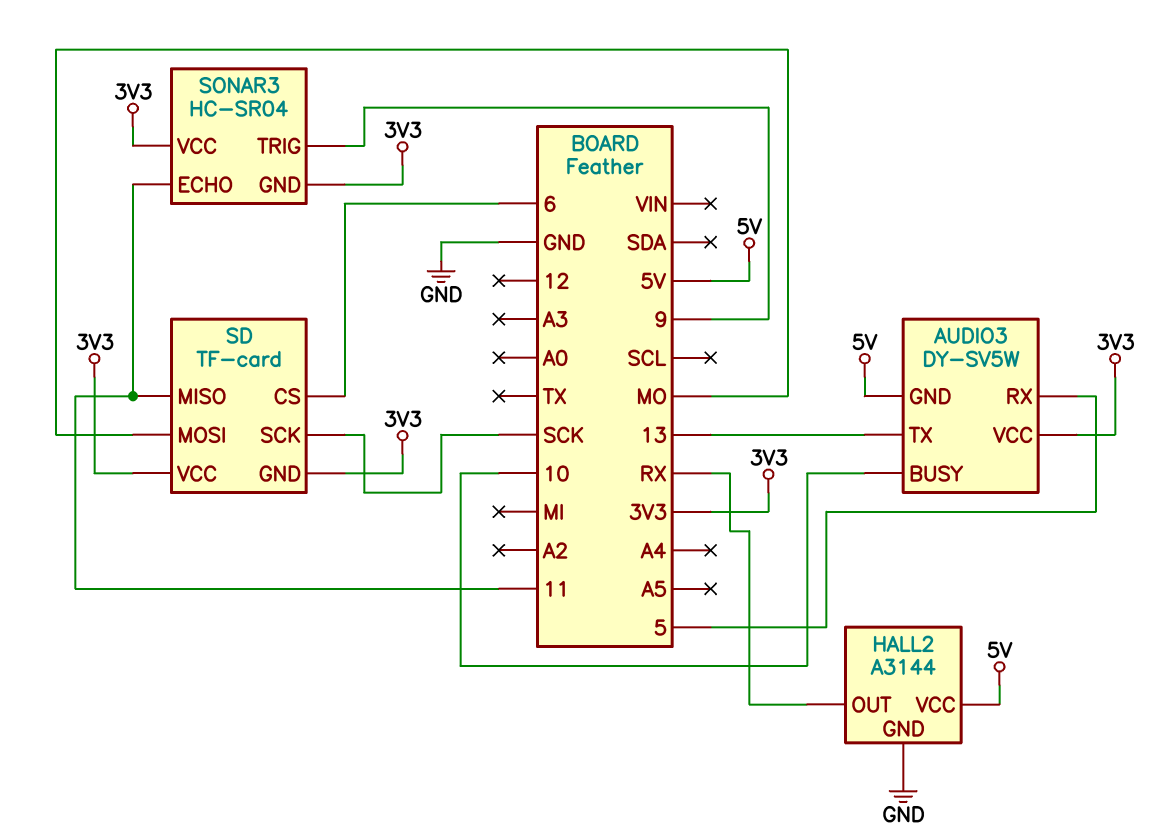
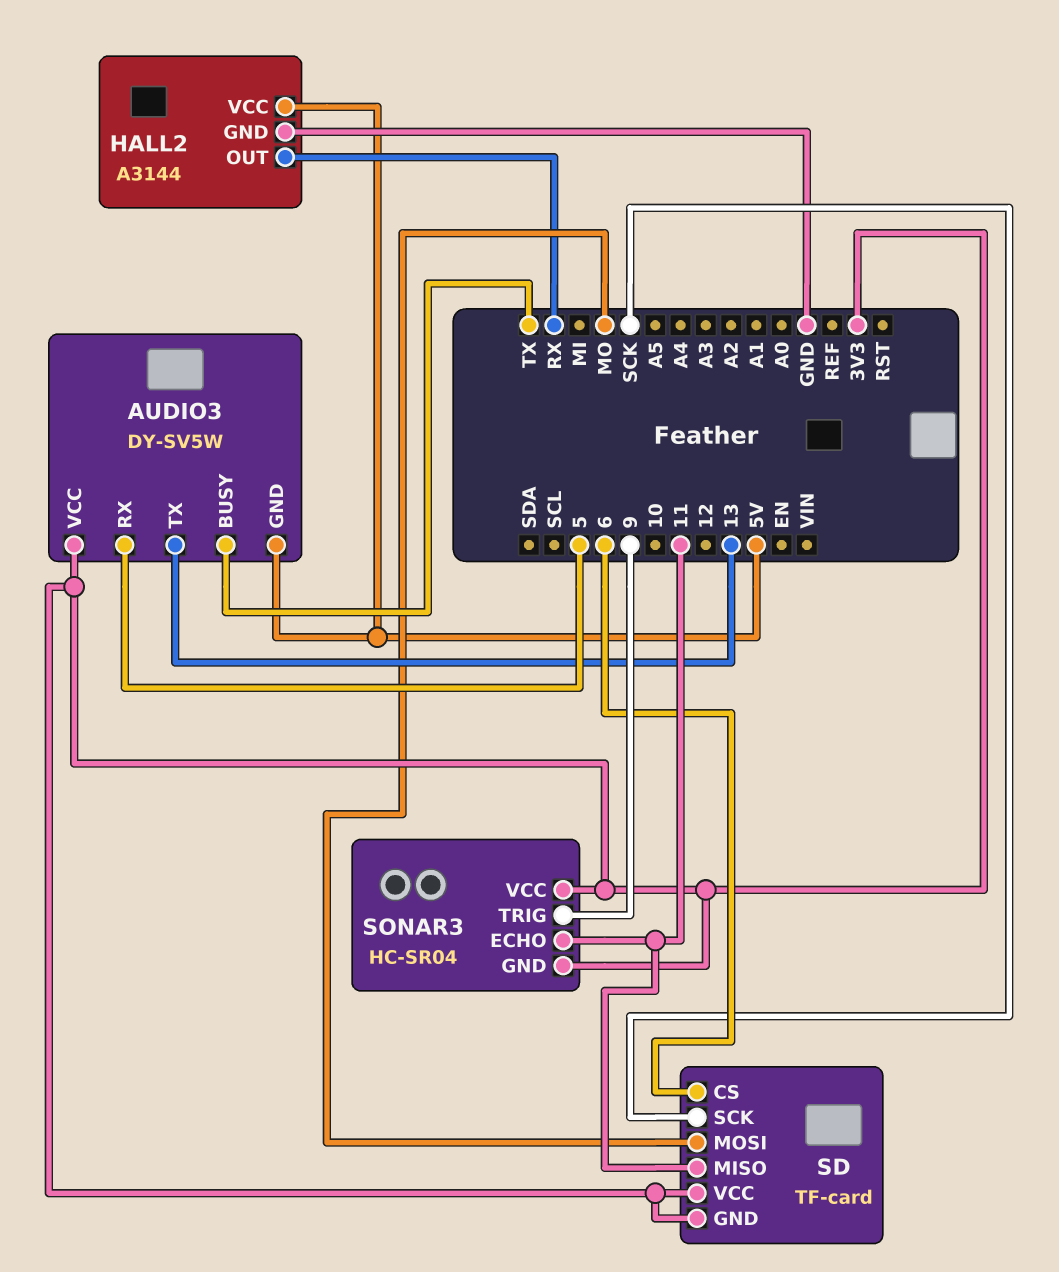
AUDIO3 pin BUSY: 10 -> TX

